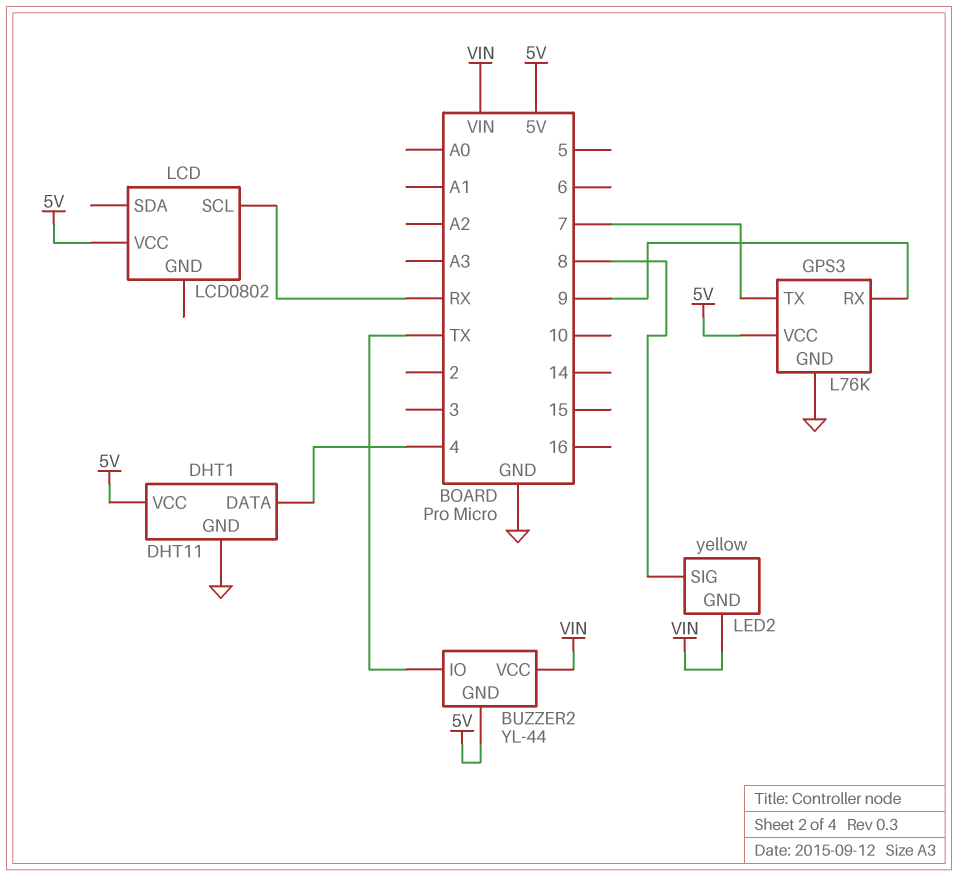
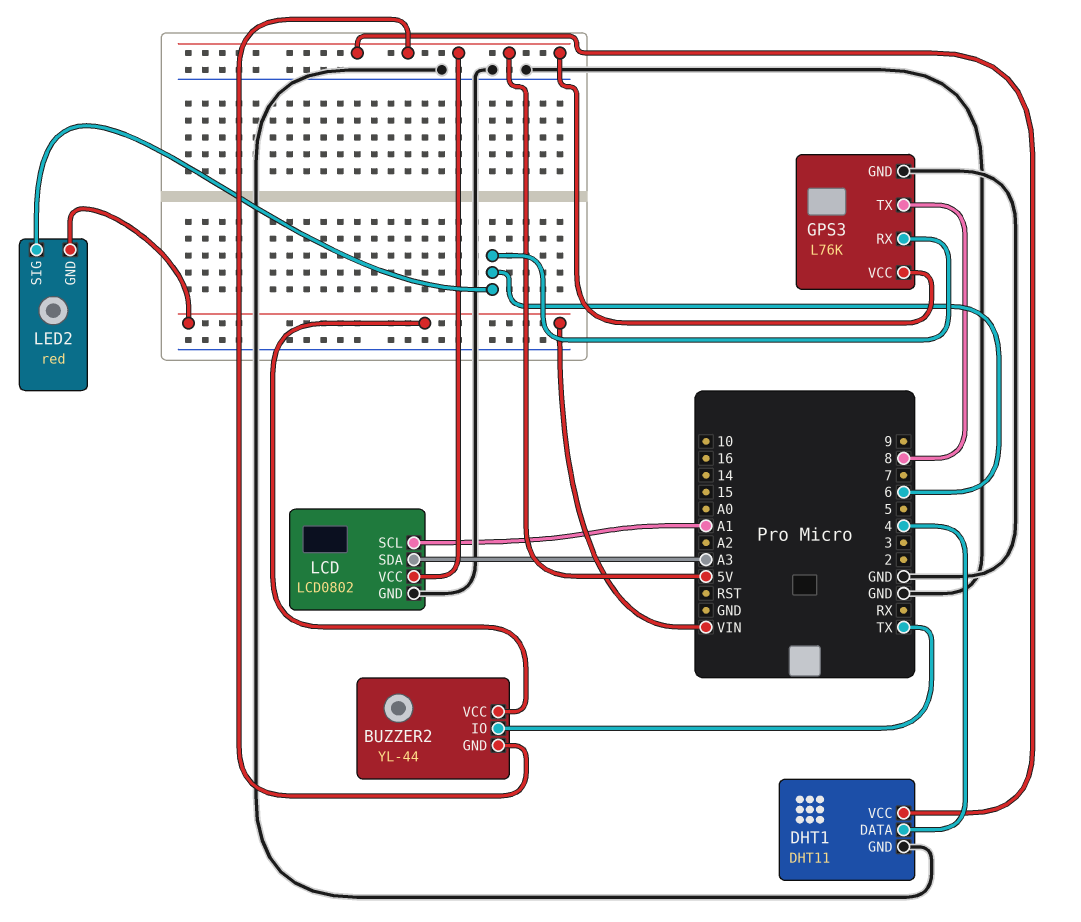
GPS3 pin RX: 9 -> 6
GPS3 pin TX: 7 -> 8
LCD pin GND: none -> GND
LCD pin SCL: RX -> A1
LCD pin SDA: none -> A3
LED2: yellow -> red
LED2 pin SIG: 8 -> 6

